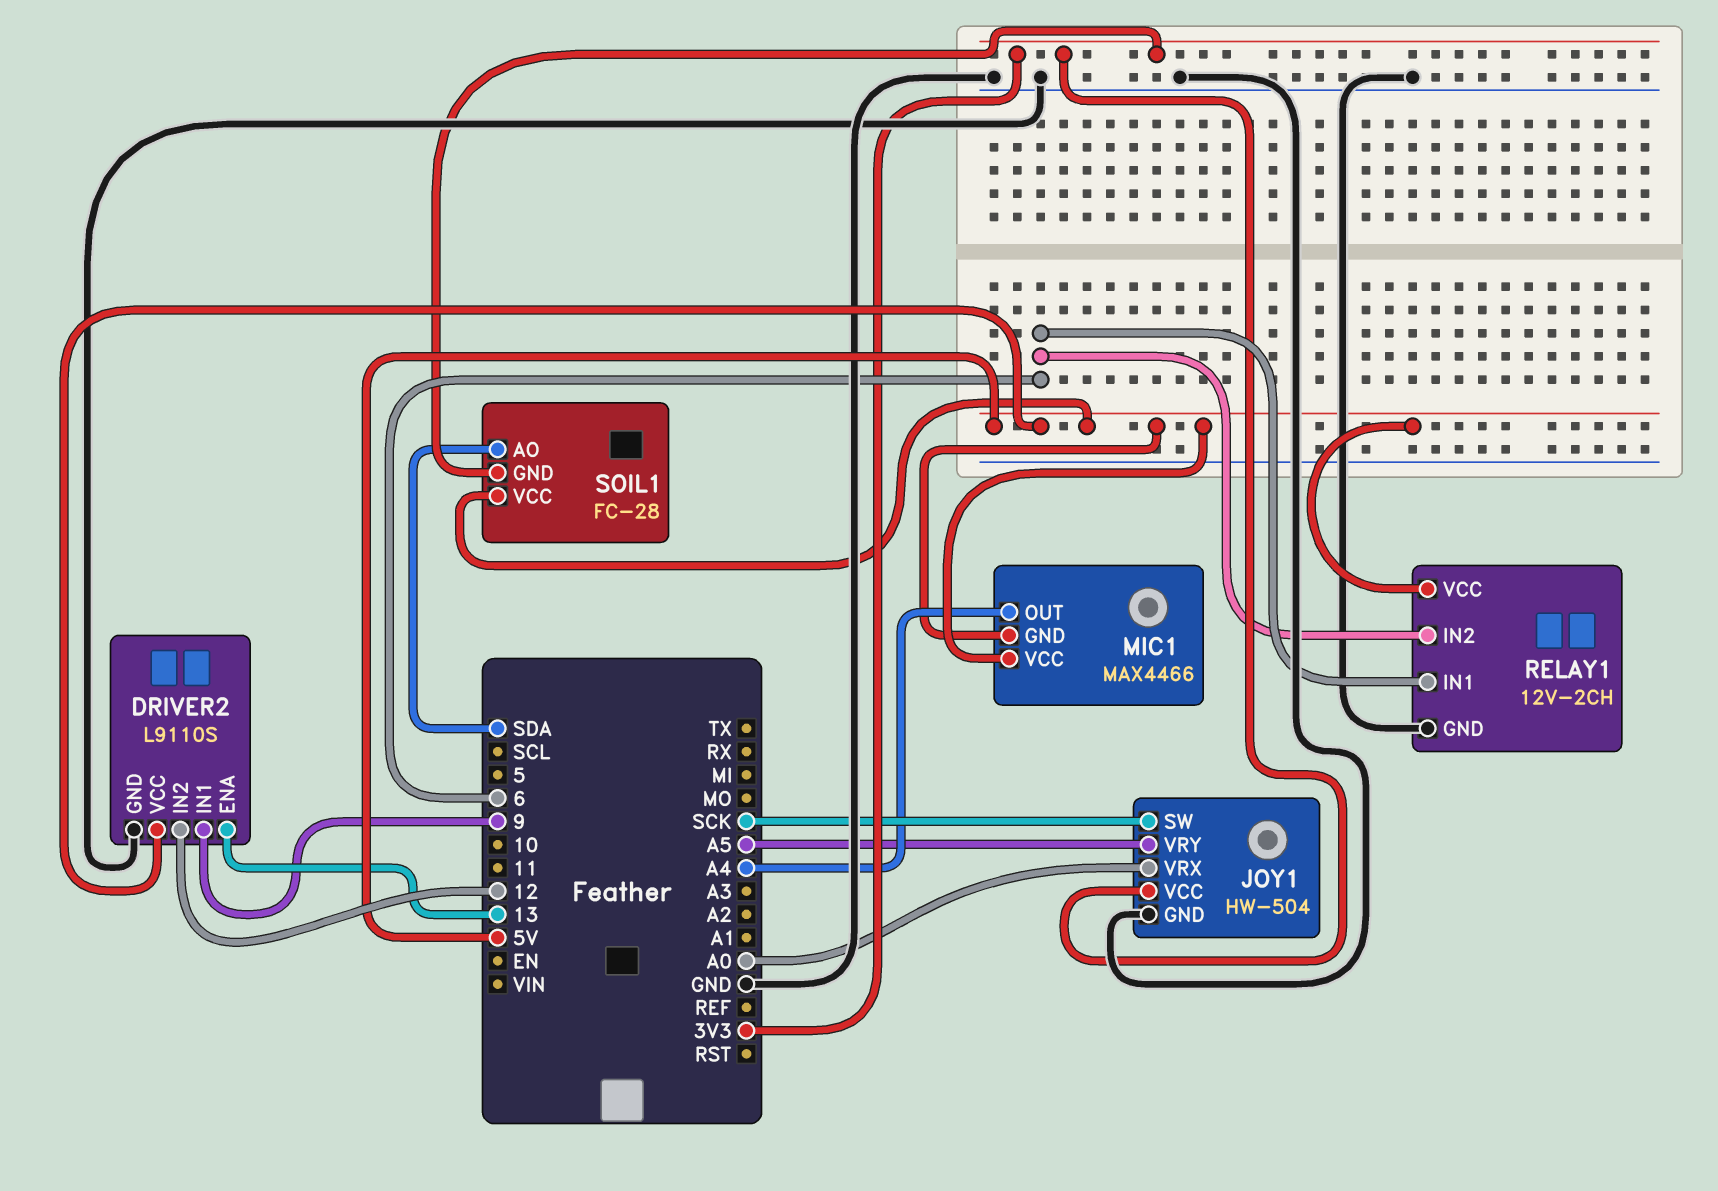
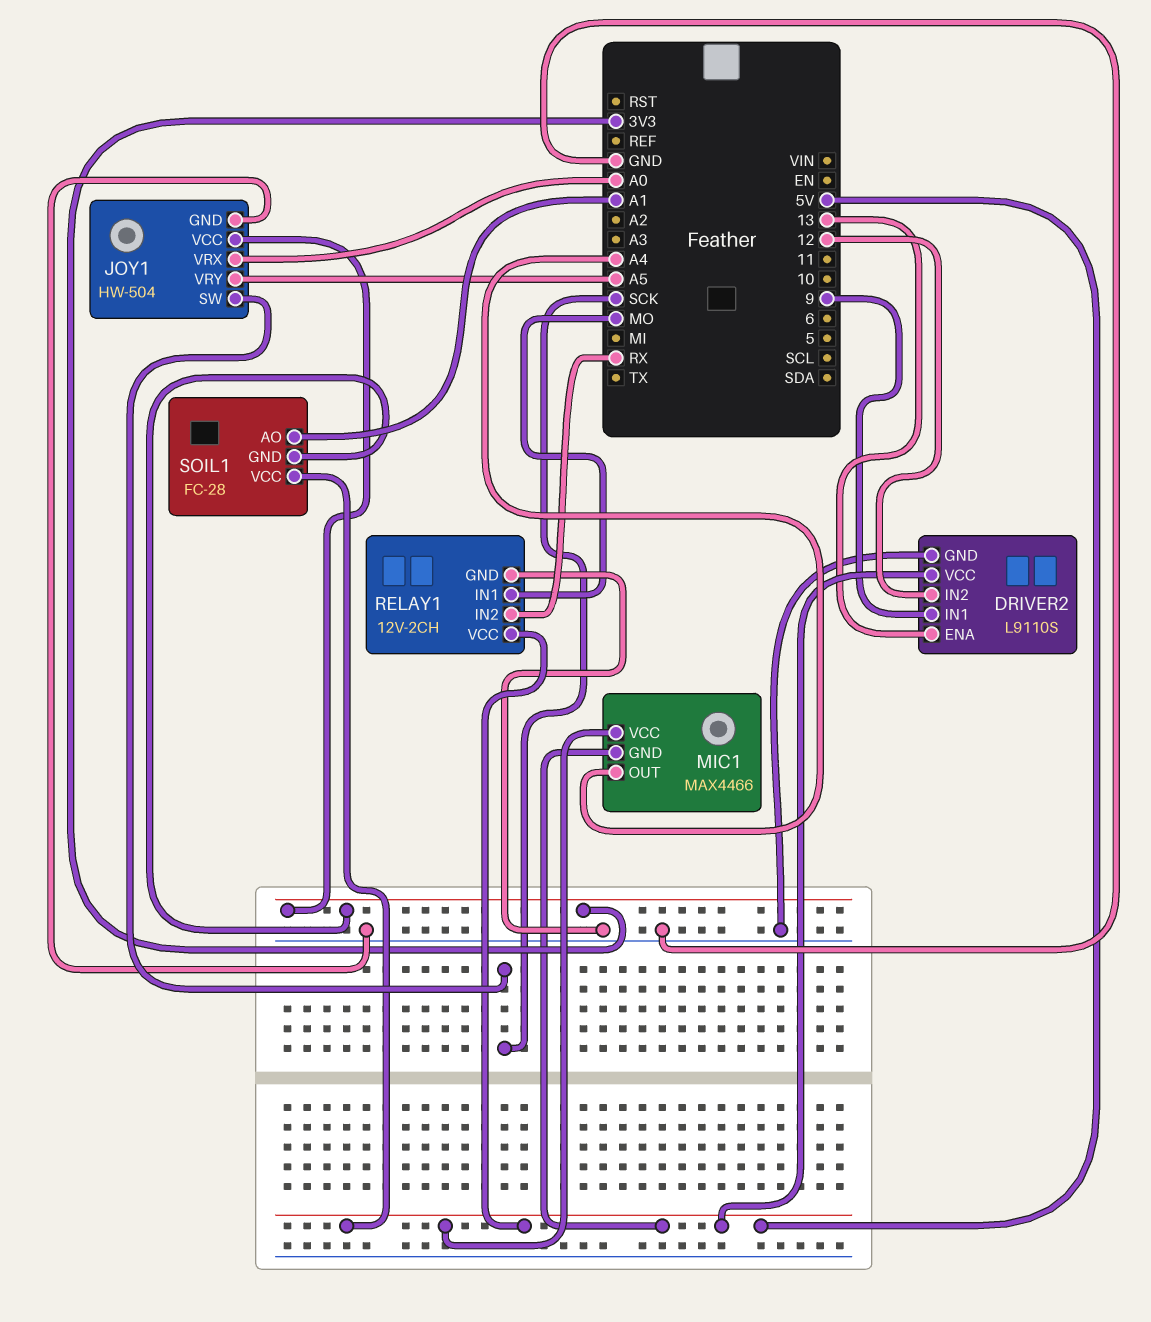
RELAY1 pin IN1: 6 -> MO
RELAY1 pin IN2: 6 -> RX
SOIL1 pin AO: SDA -> A1

